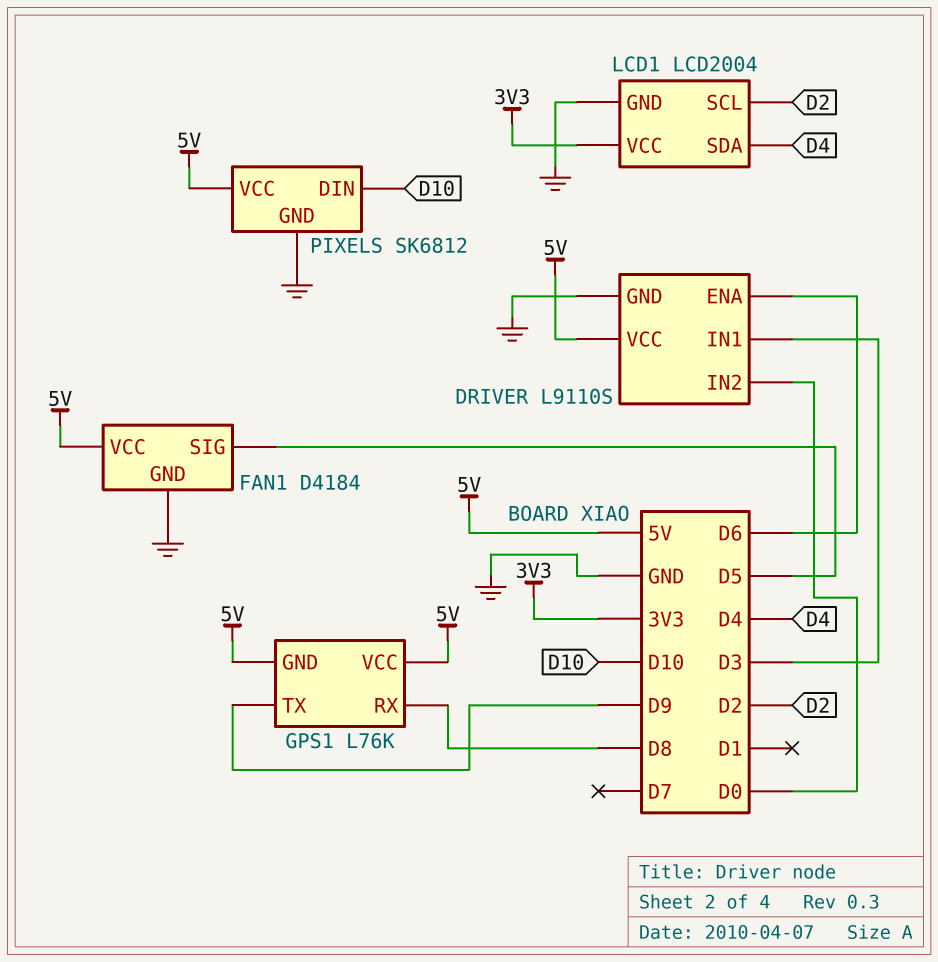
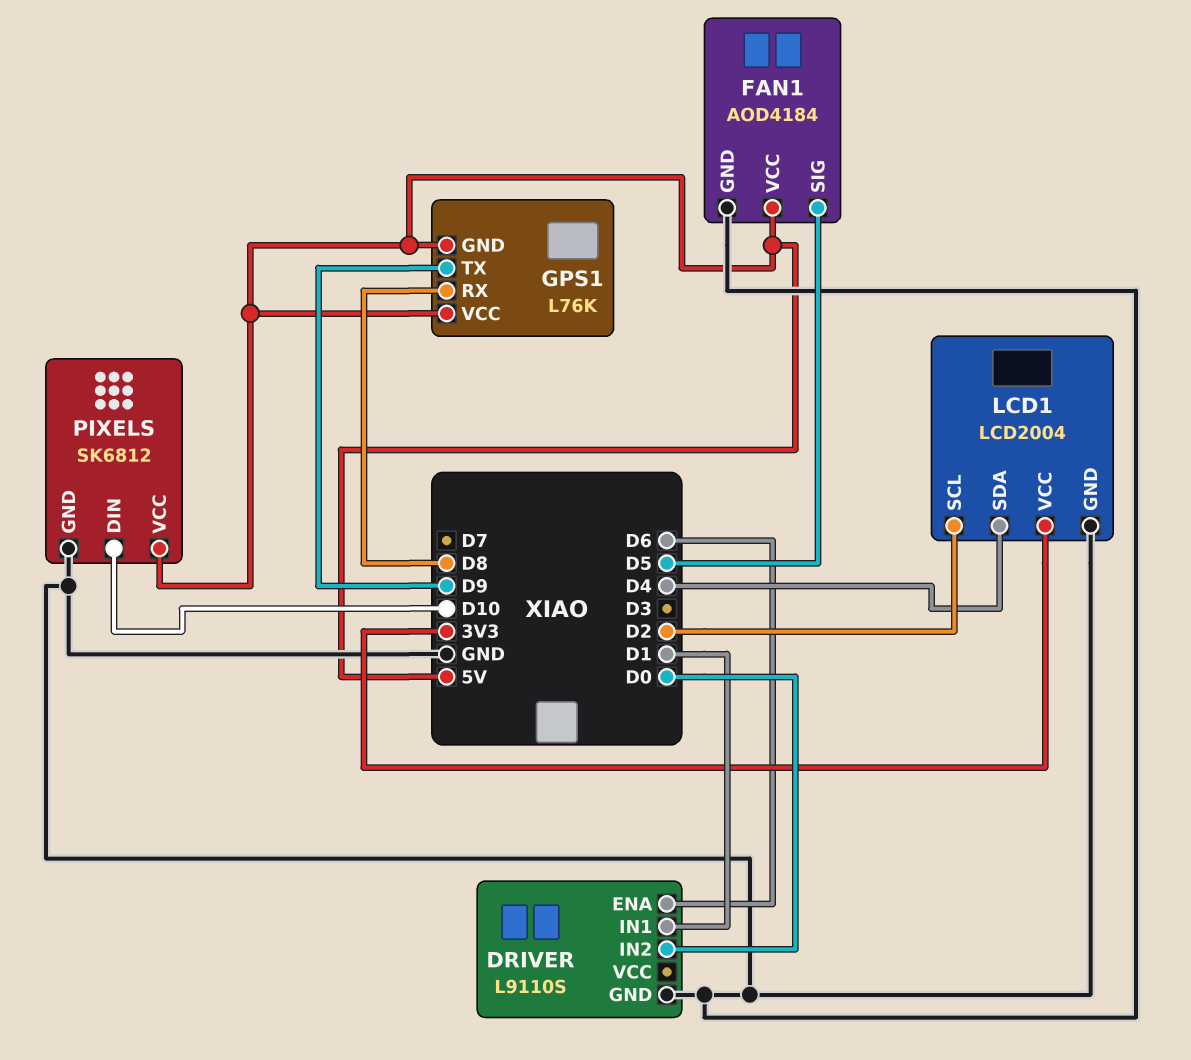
DRIVER pin IN1: D3 -> D1
DRIVER pin VCC: 5V -> none
FAN1: D4184 -> AOD4184

